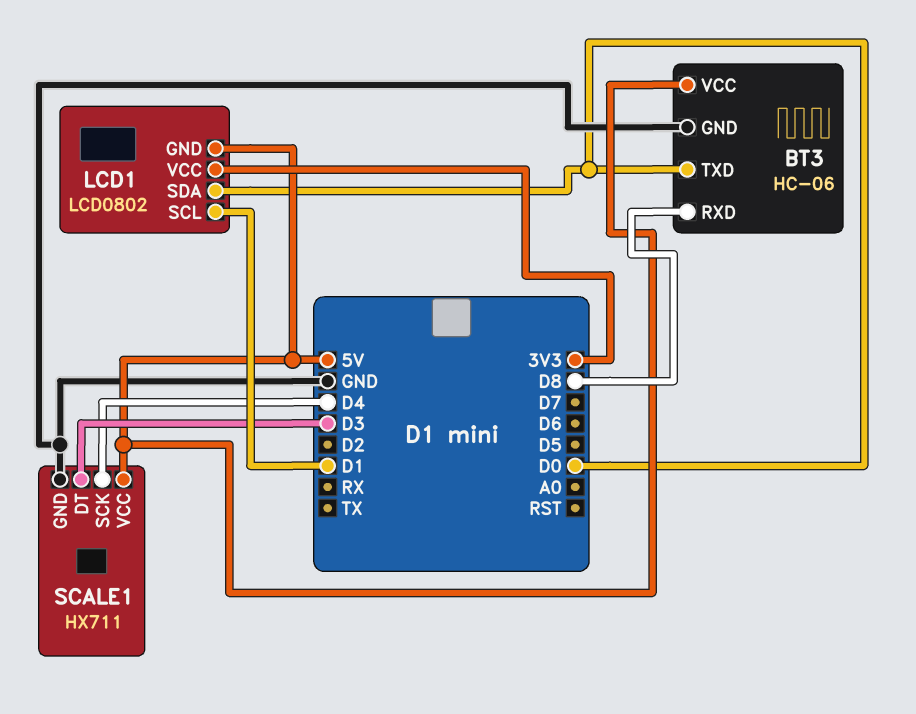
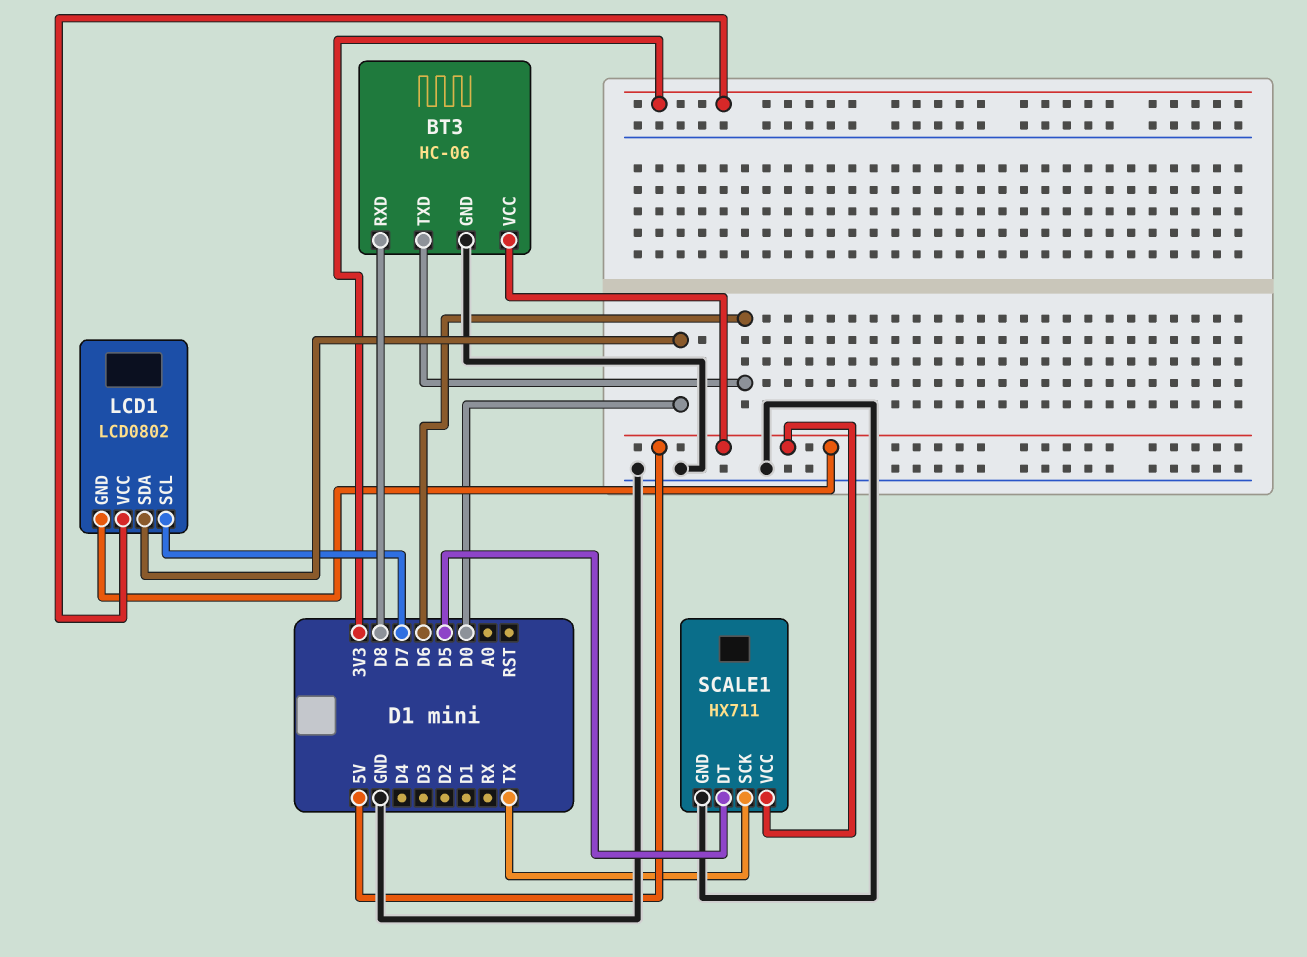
BT3 pin TXD: D0 -> D6
LCD1 pin SCL: D1 -> D7
SCALE1 pin DT: D3 -> D5
SCALE1 pin SCK: D4 -> TX

